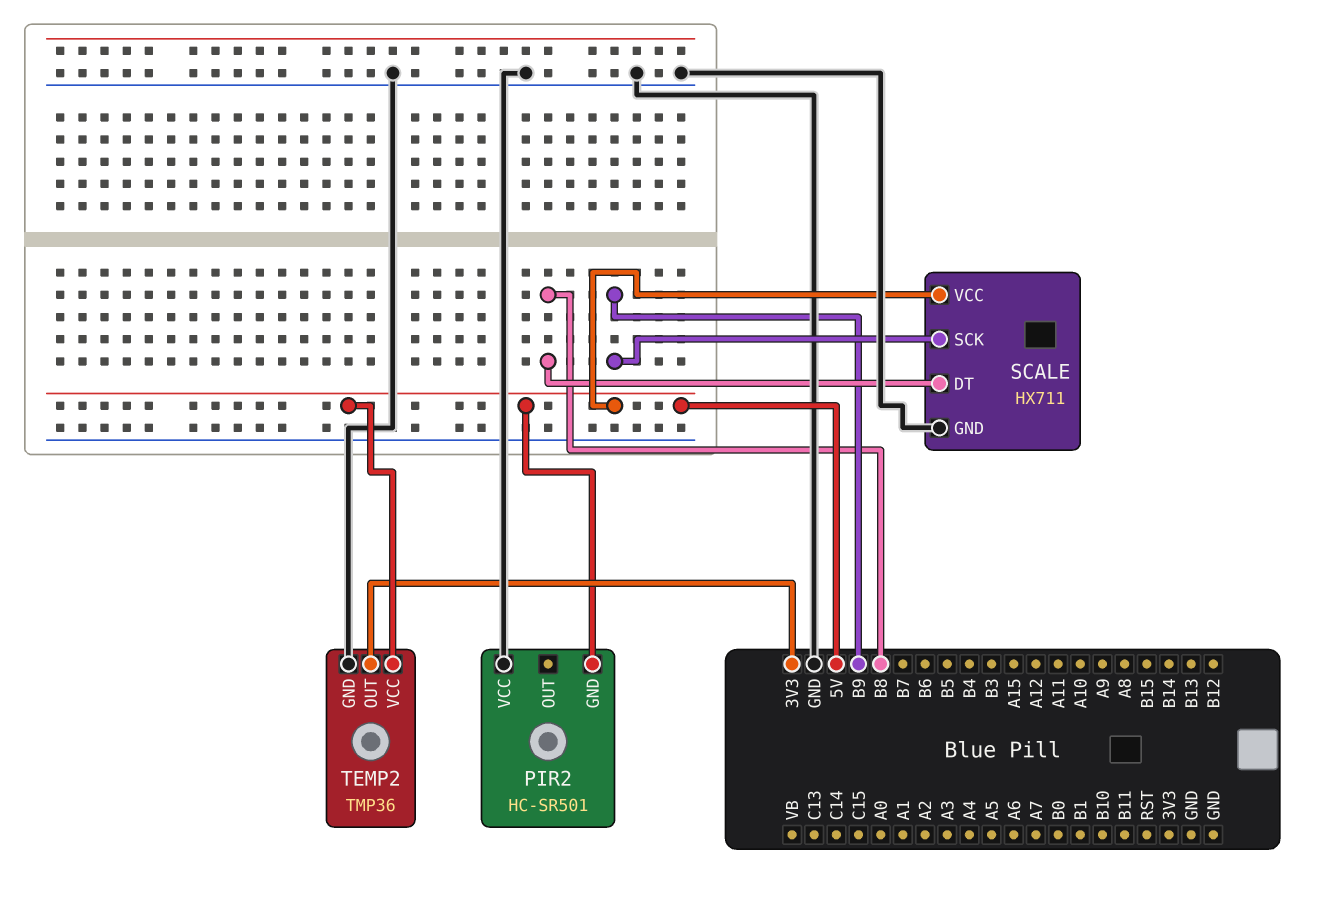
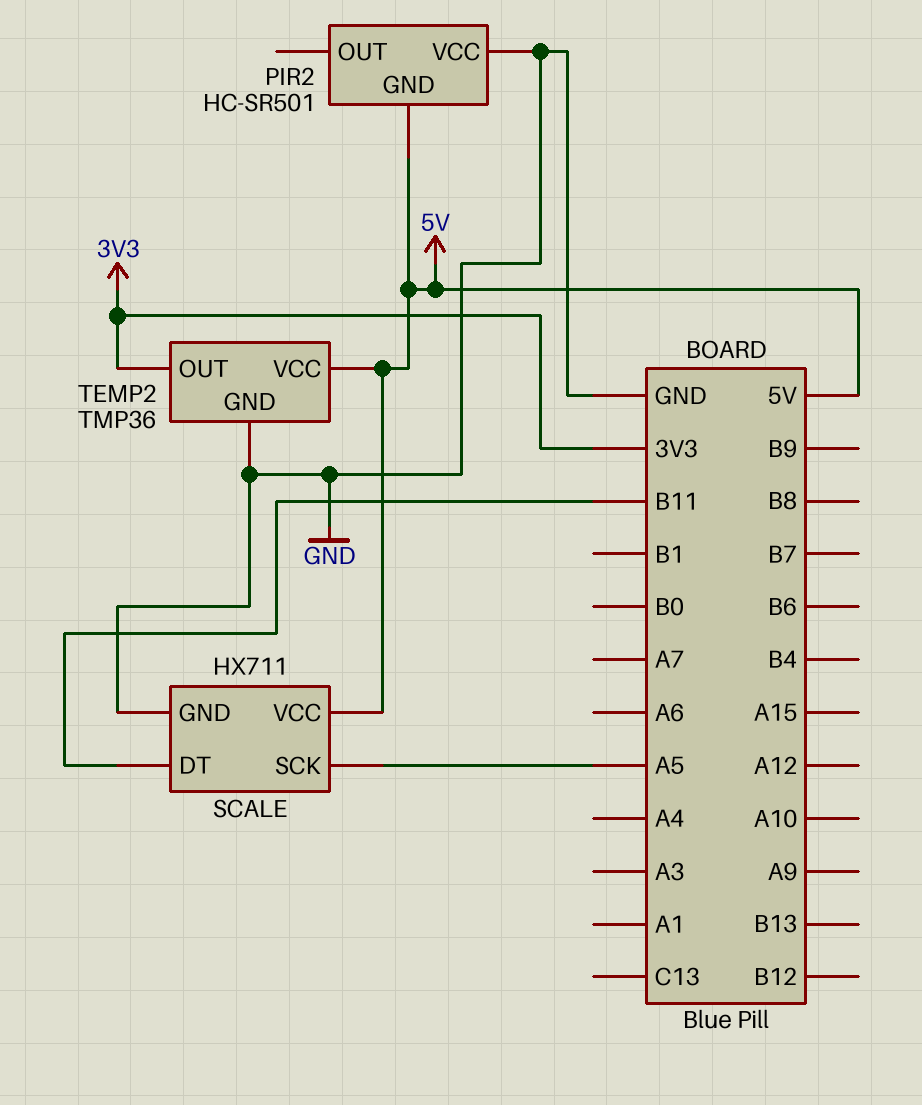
SCALE pin DT: B8 -> B11
SCALE pin SCK: B9 -> A5

